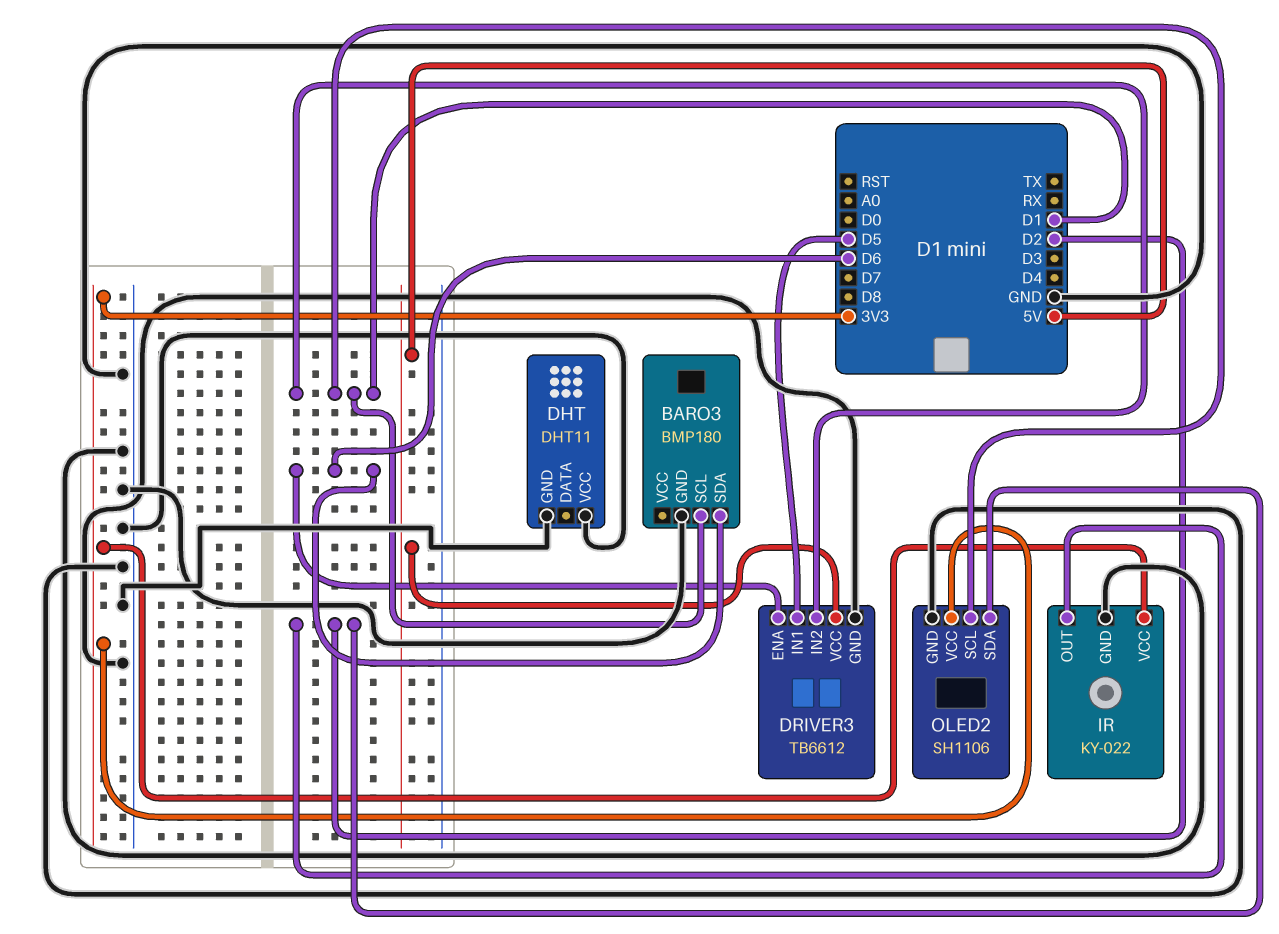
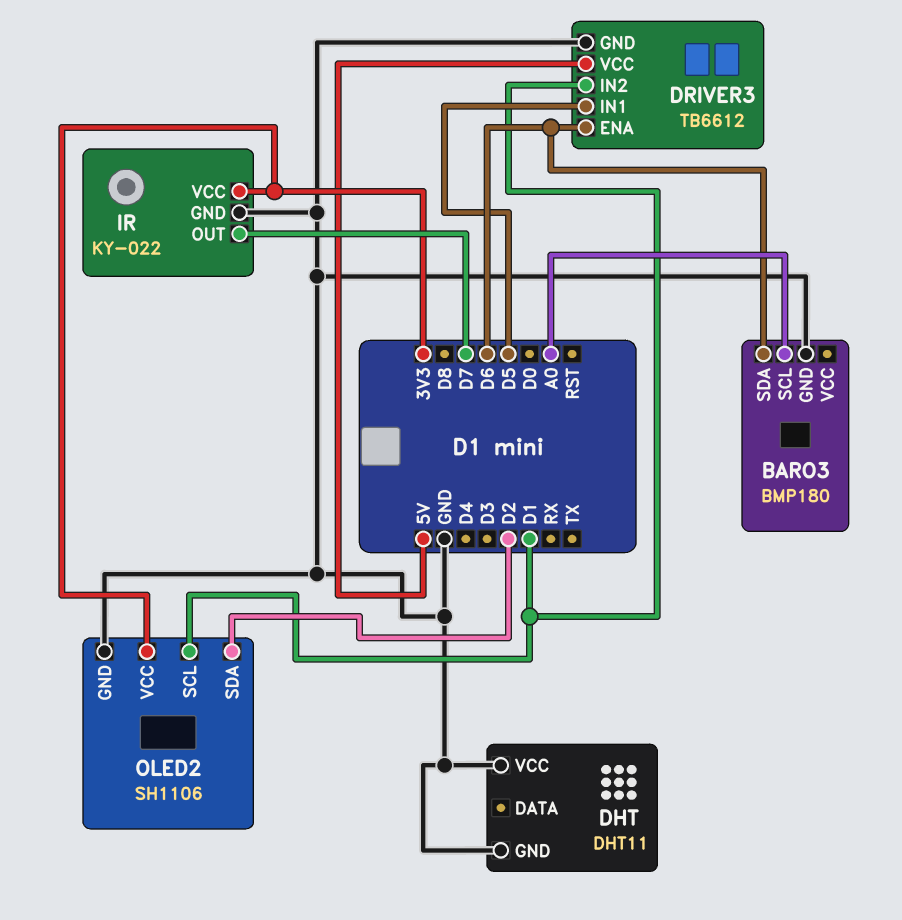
BARO3 pin SCL: D1 -> A0
IR pin OUT: D2 -> D7

